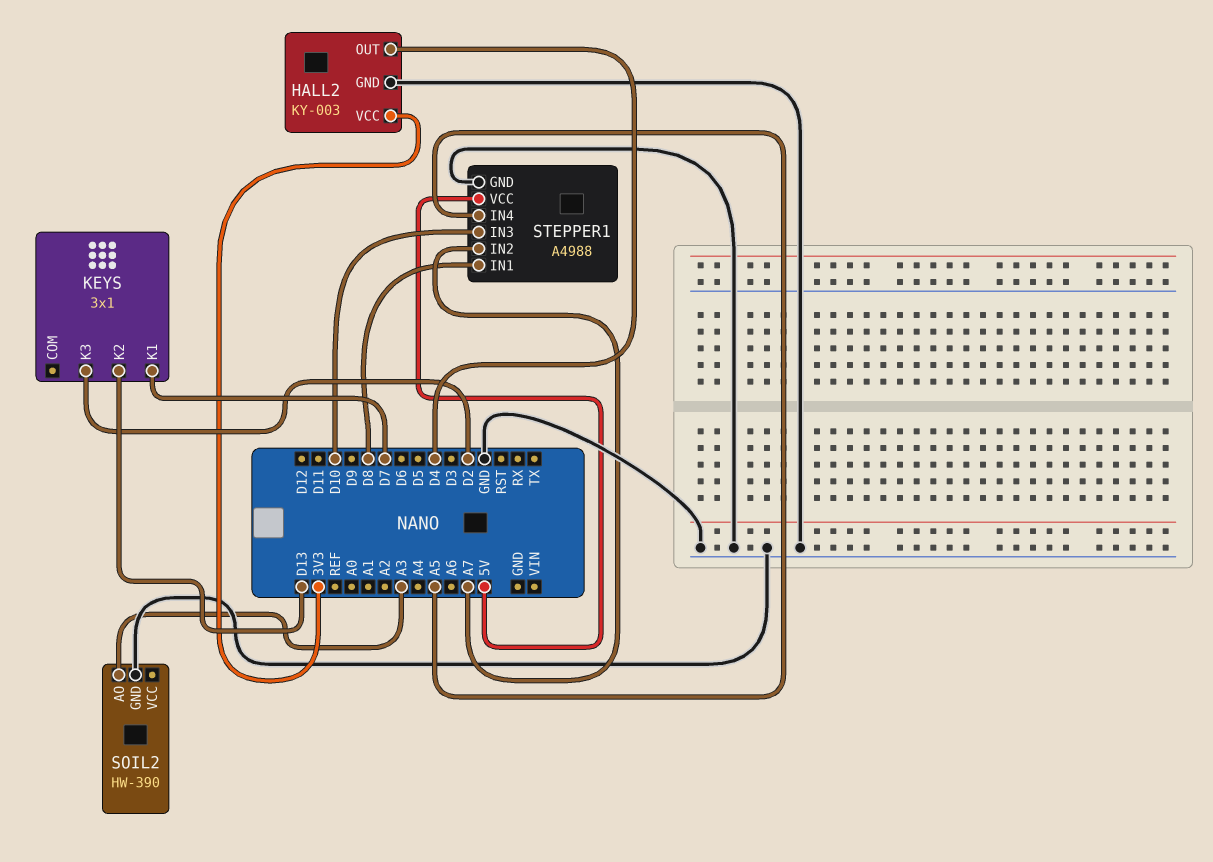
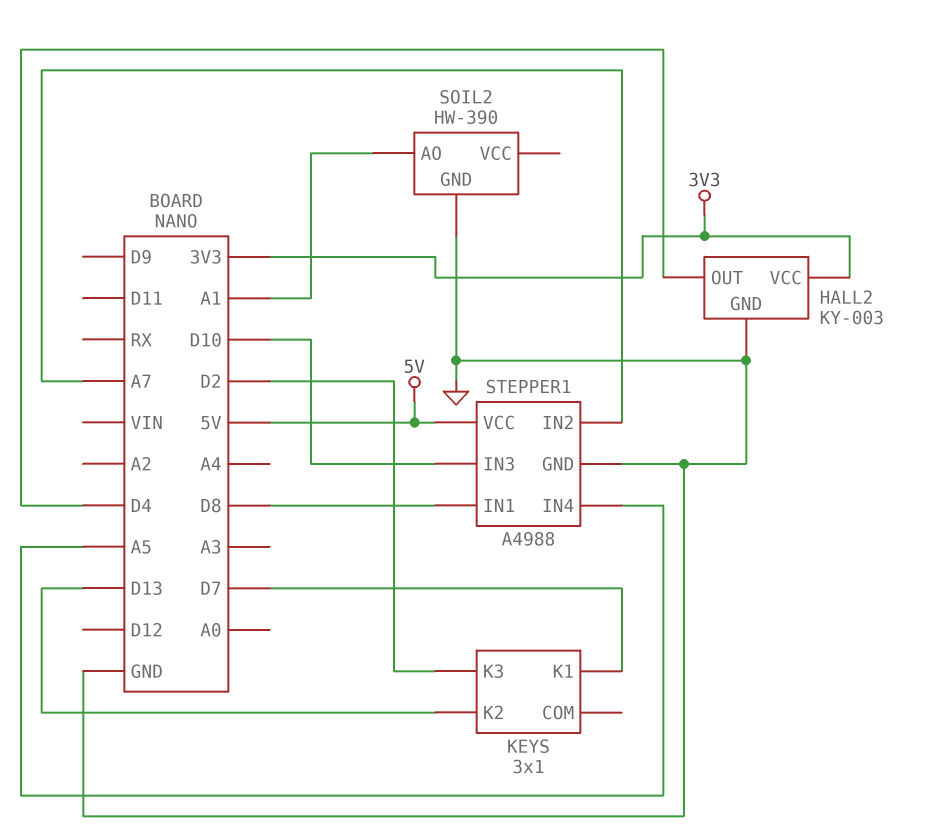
SOIL2 pin AO: A3 -> A1

